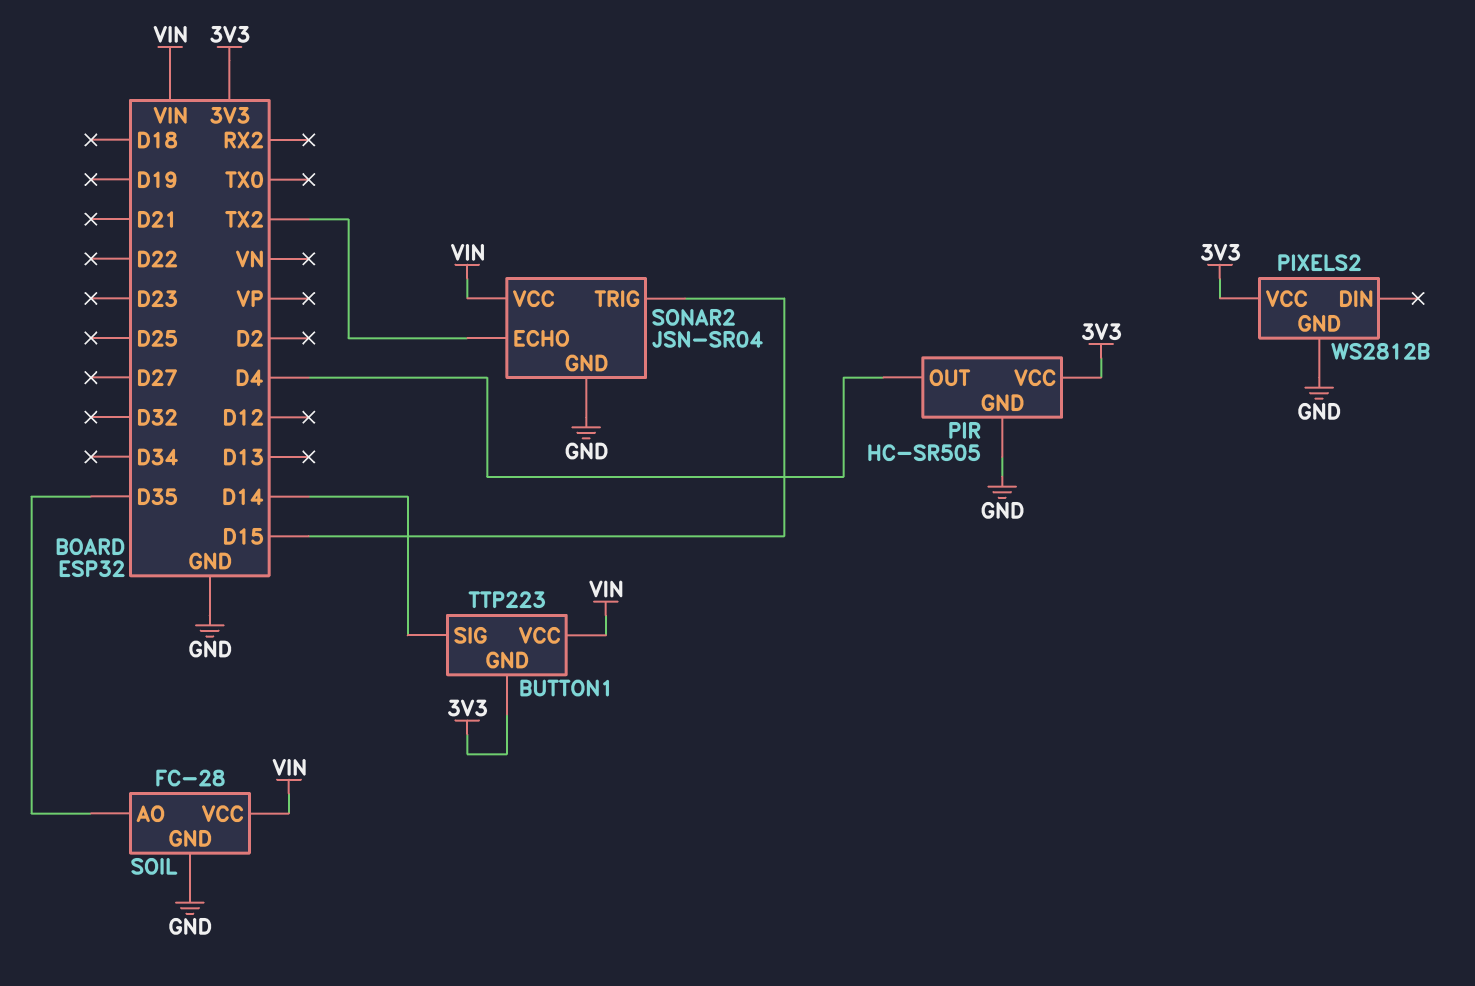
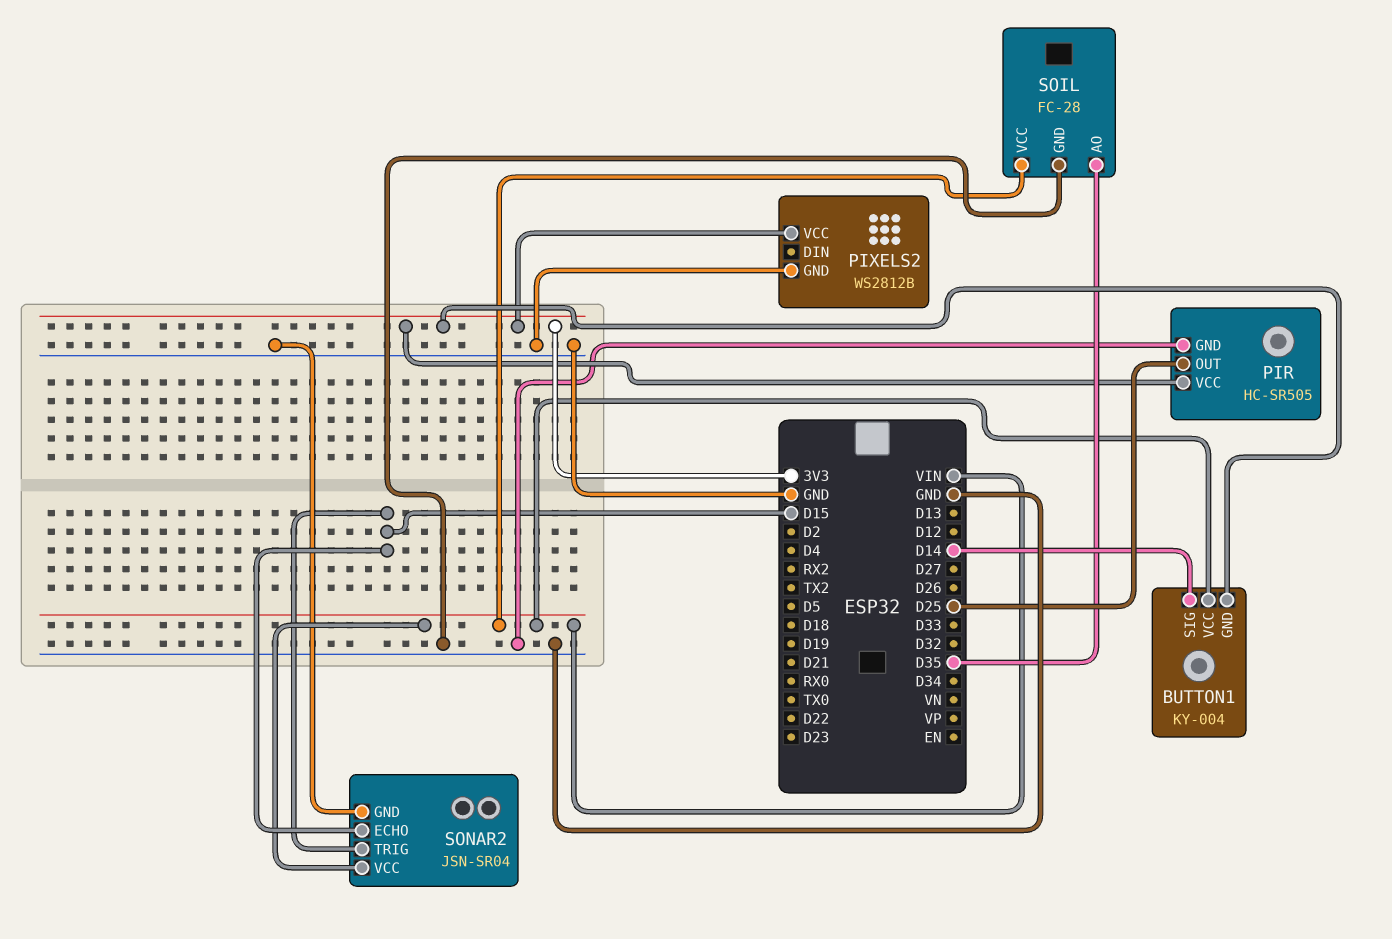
BUTTON1: TTP223 -> KY-004
PIR pin OUT: D4 -> D25
SONAR2 pin ECHO: TX2 -> D15

